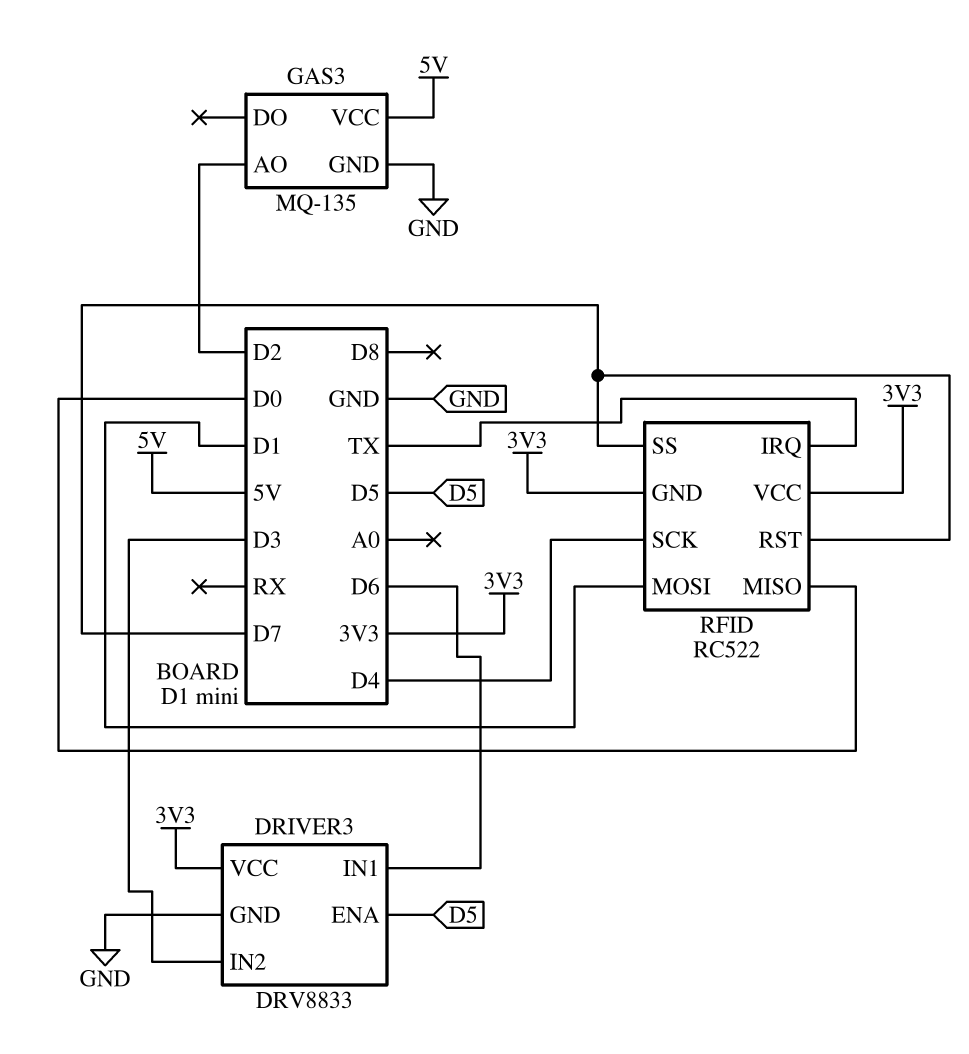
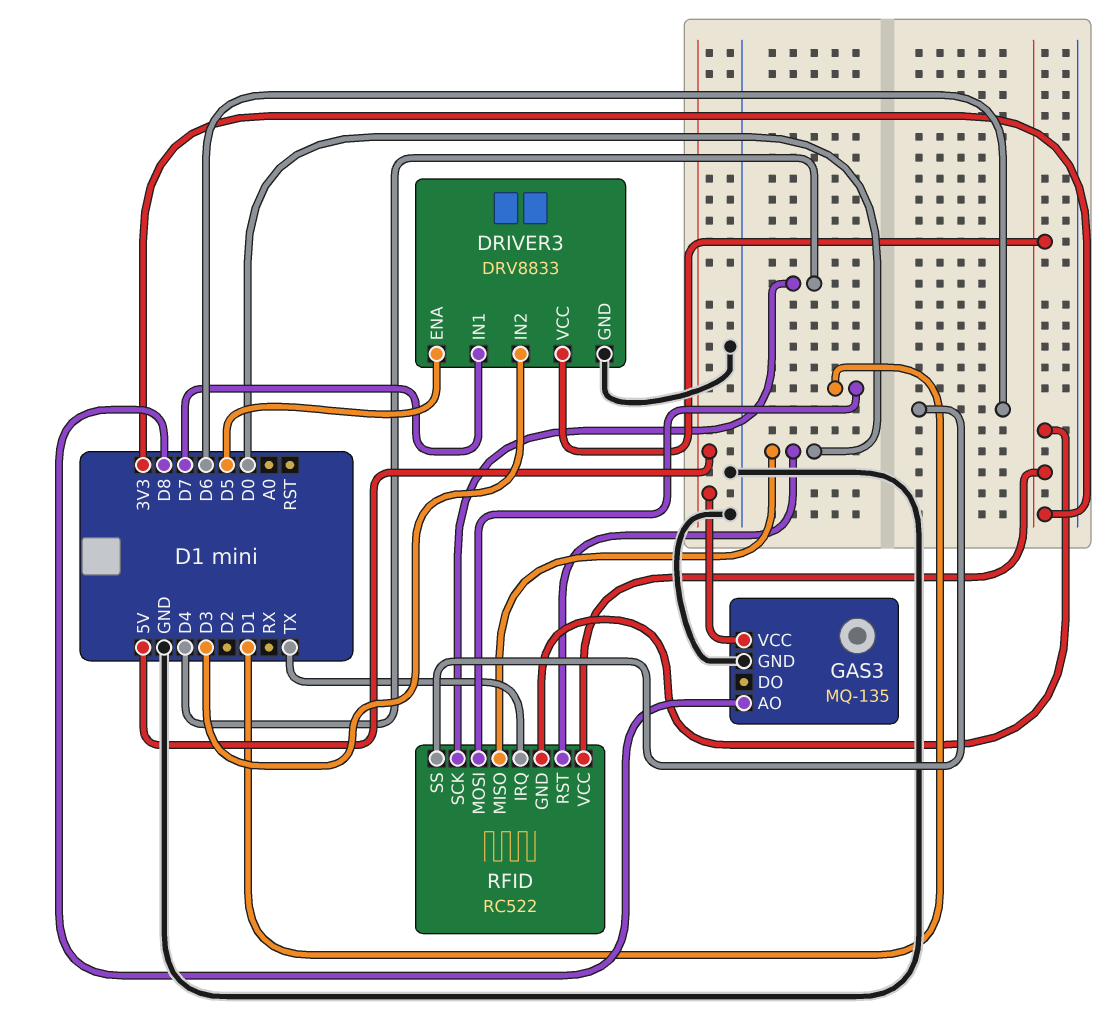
DRIVER3 pin IN1: D6 -> D7
GAS3 pin AO: D2 -> D8
RFID pin RST: D7 -> D0
RFID pin SS: D7 -> D6

